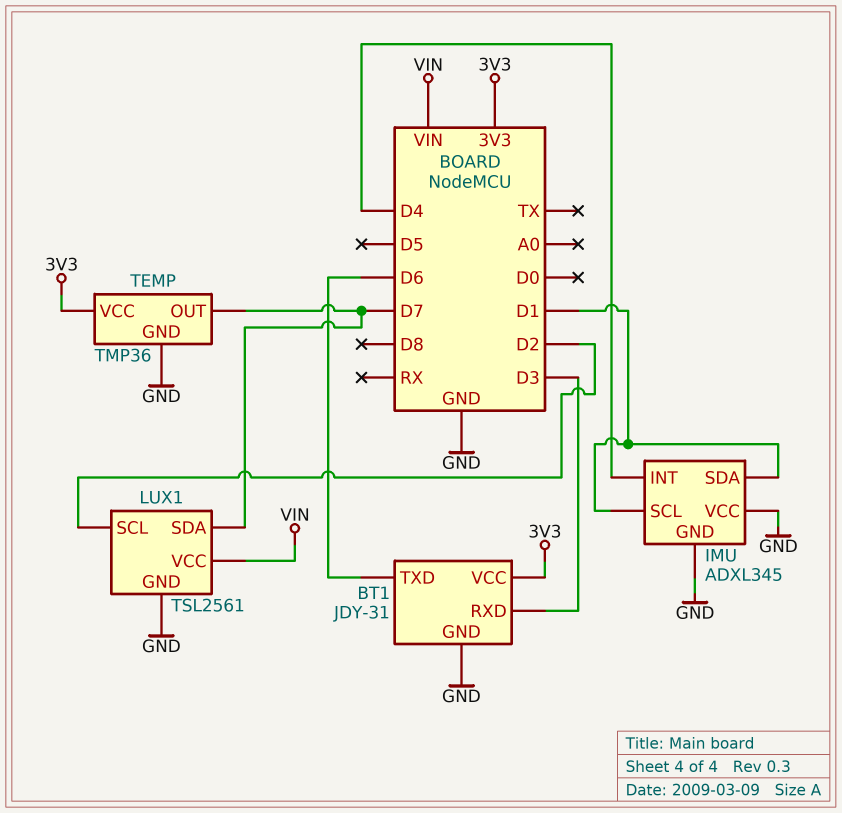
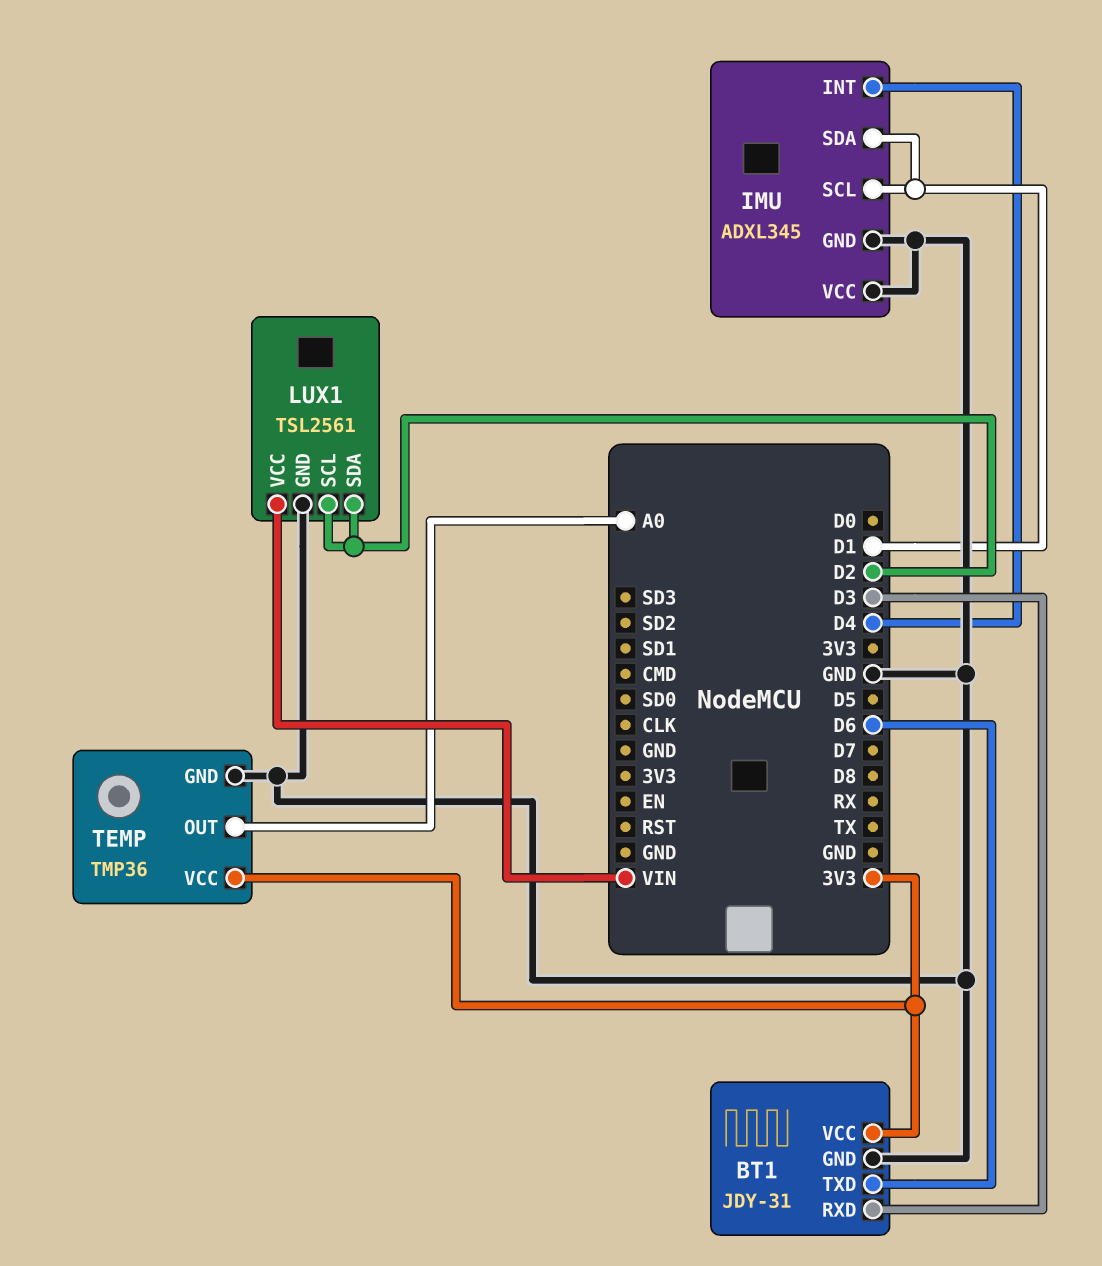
LUX1 pin SDA: D7 -> D2
TEMP pin OUT: D7 -> A0

